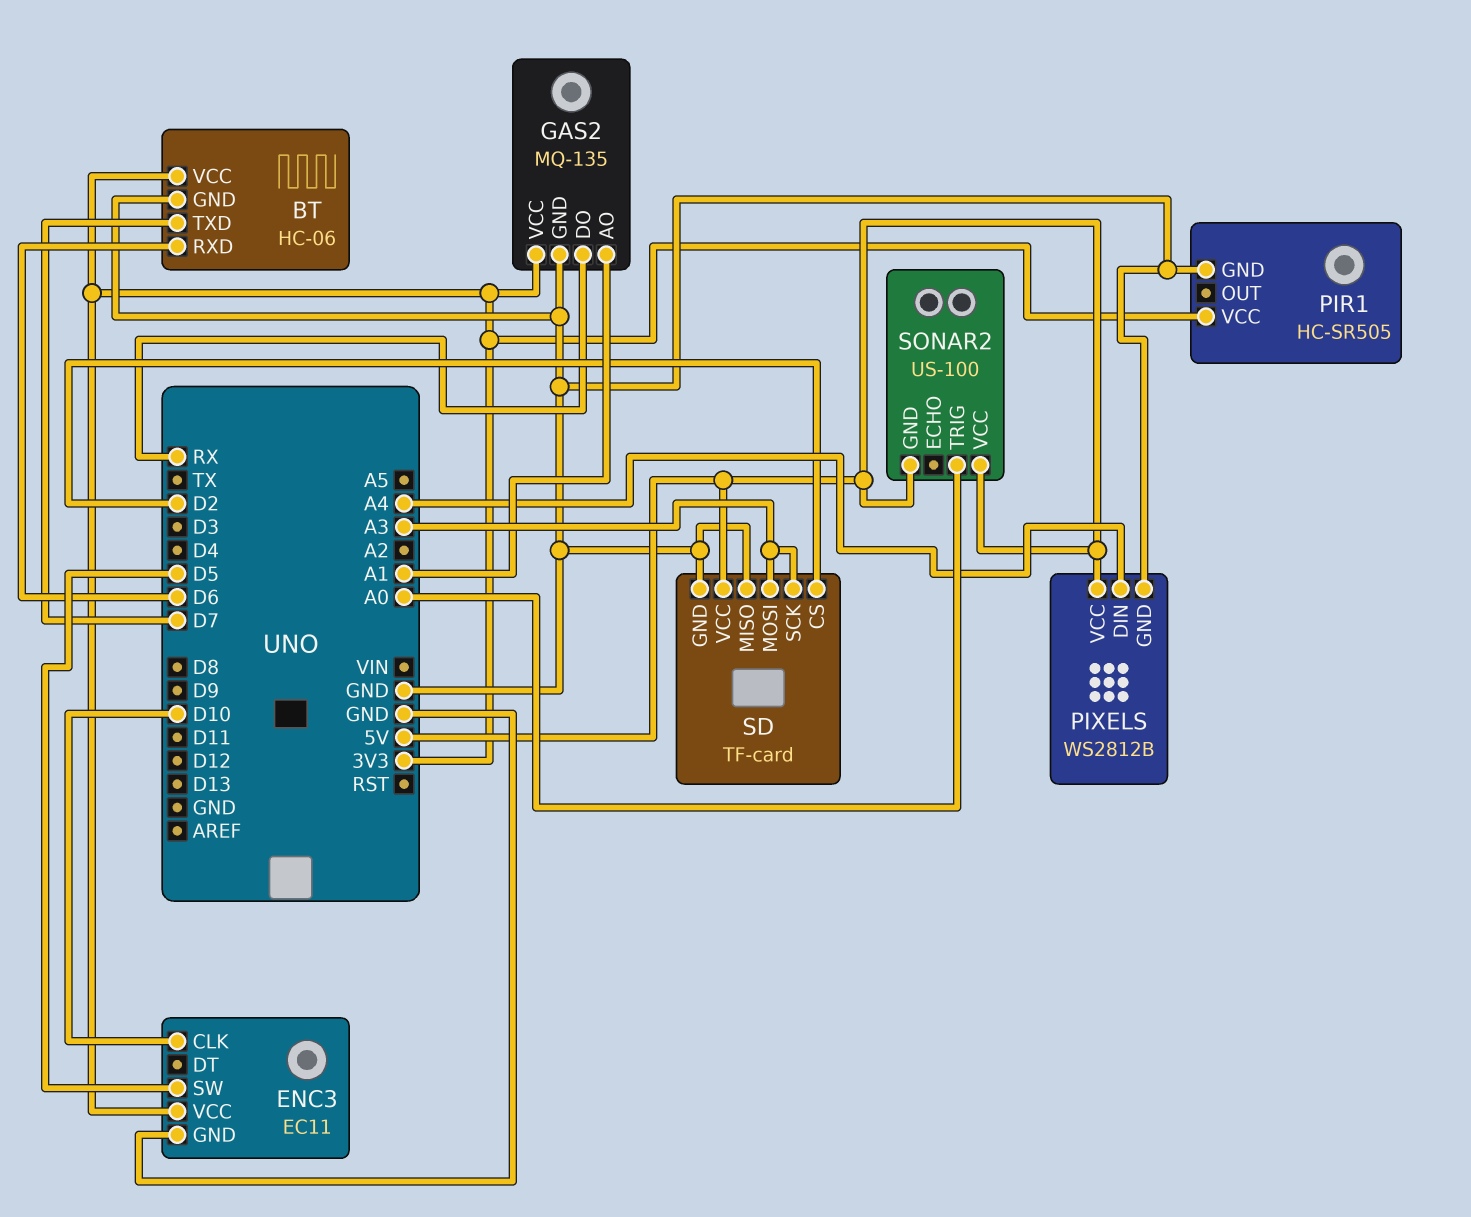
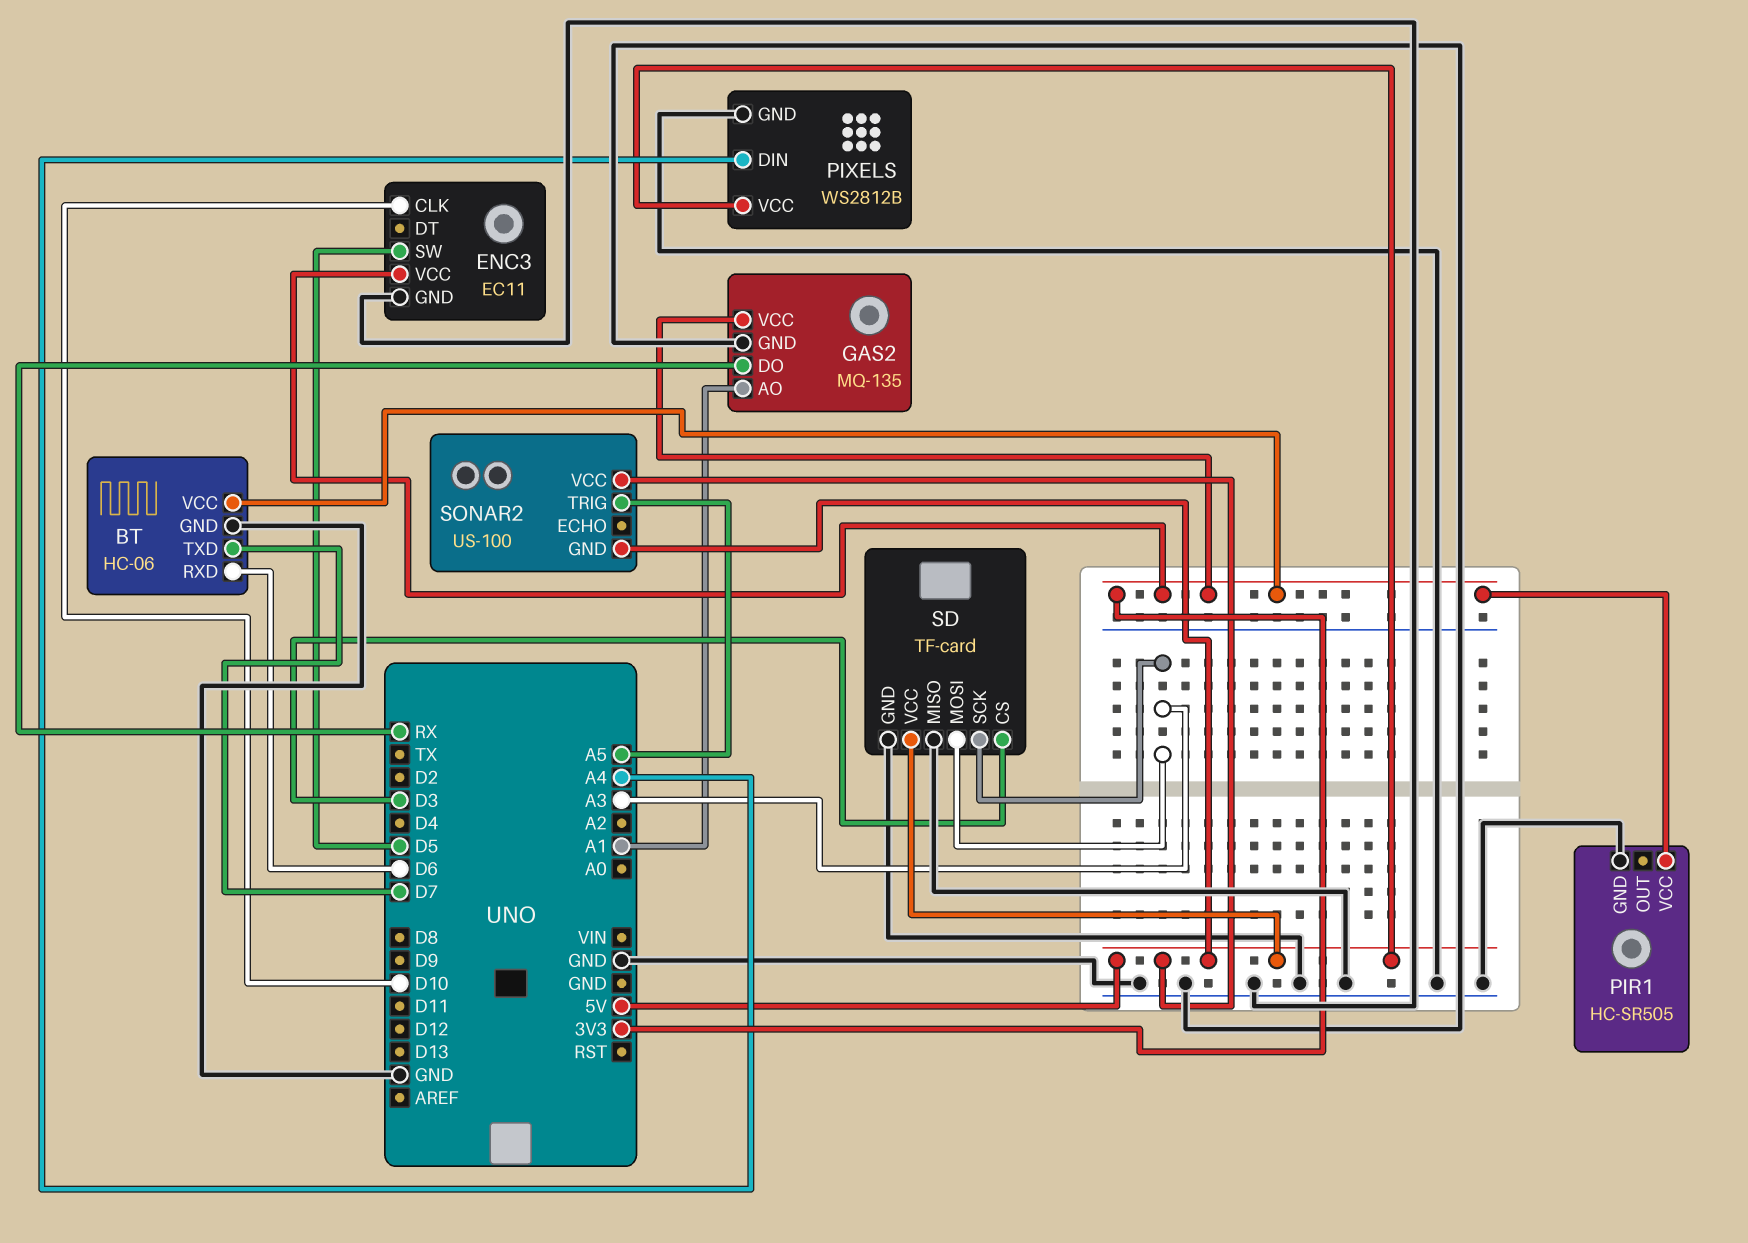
SD pin CS: D2 -> D3
SONAR2 pin TRIG: A0 -> A5

